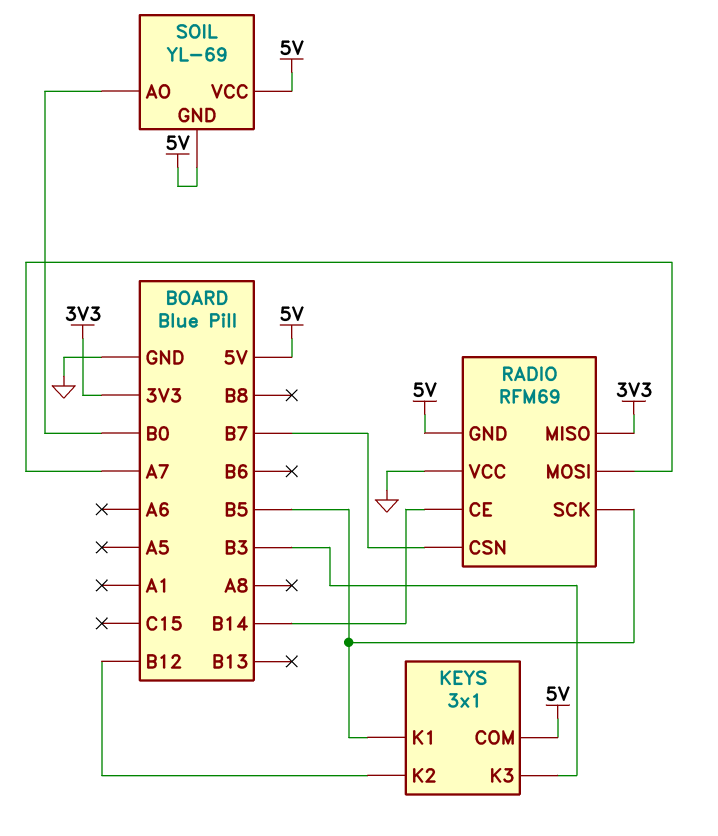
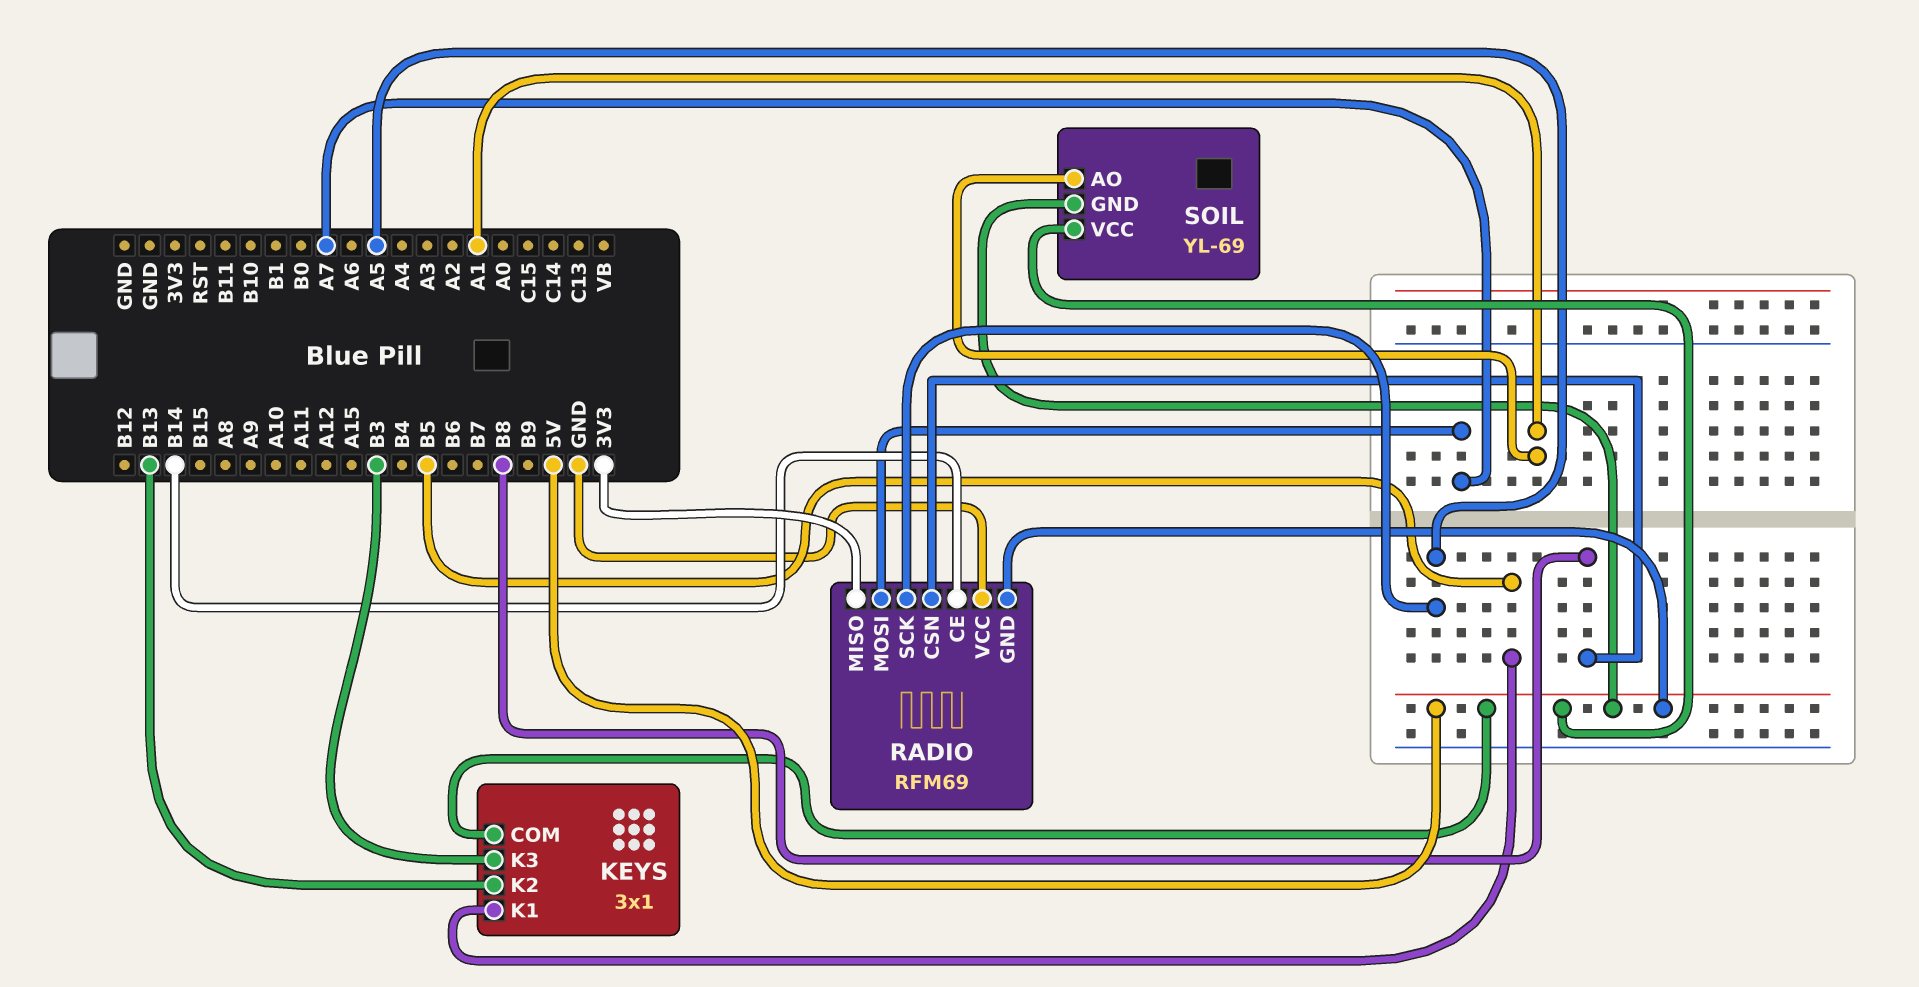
KEYS pin K2: B12 -> B13
RADIO pin CSN: B7 -> B8
RADIO pin SCK: B5 -> A5
SOIL pin AO: B0 -> A1

